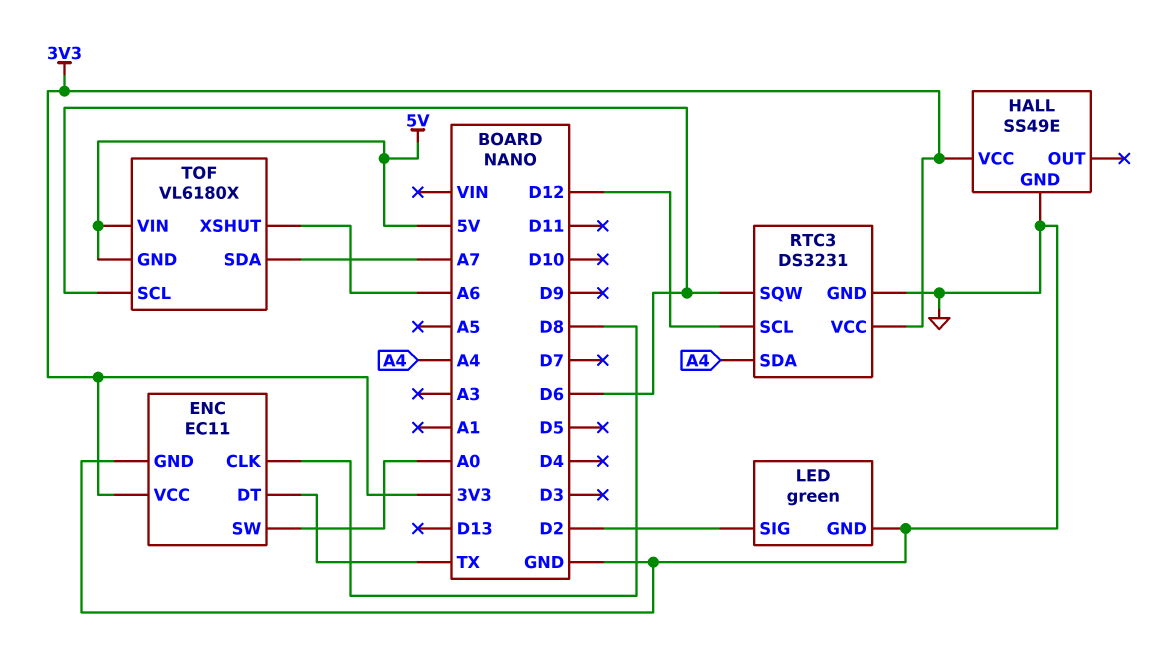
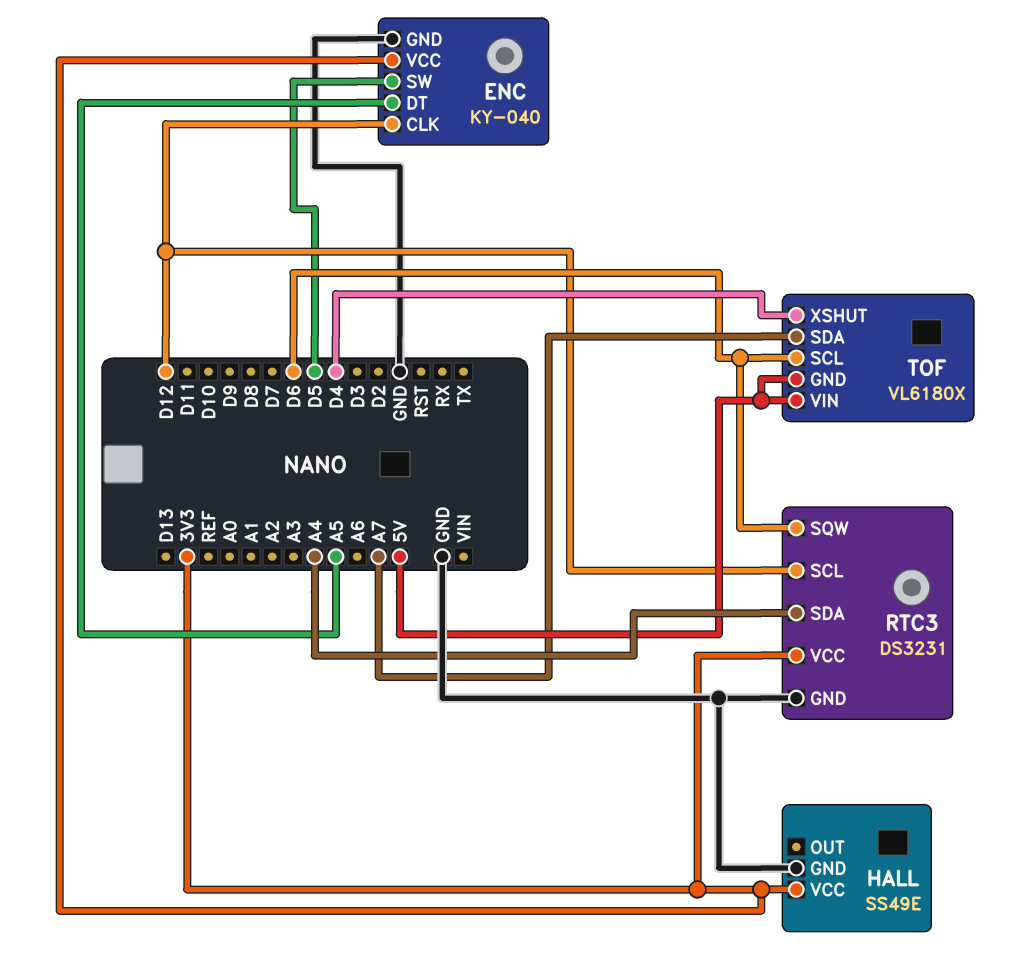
ENC: EC11 -> KY-040
ENC pin CLK: D8 -> D12
ENC pin DT: TX -> A5
ENC pin SW: A0 -> D5
LED: green -> none
LED pin GND: GND -> none
LED pin SIG: D2 -> none
TOF pin XSHUT: A6 -> D4

